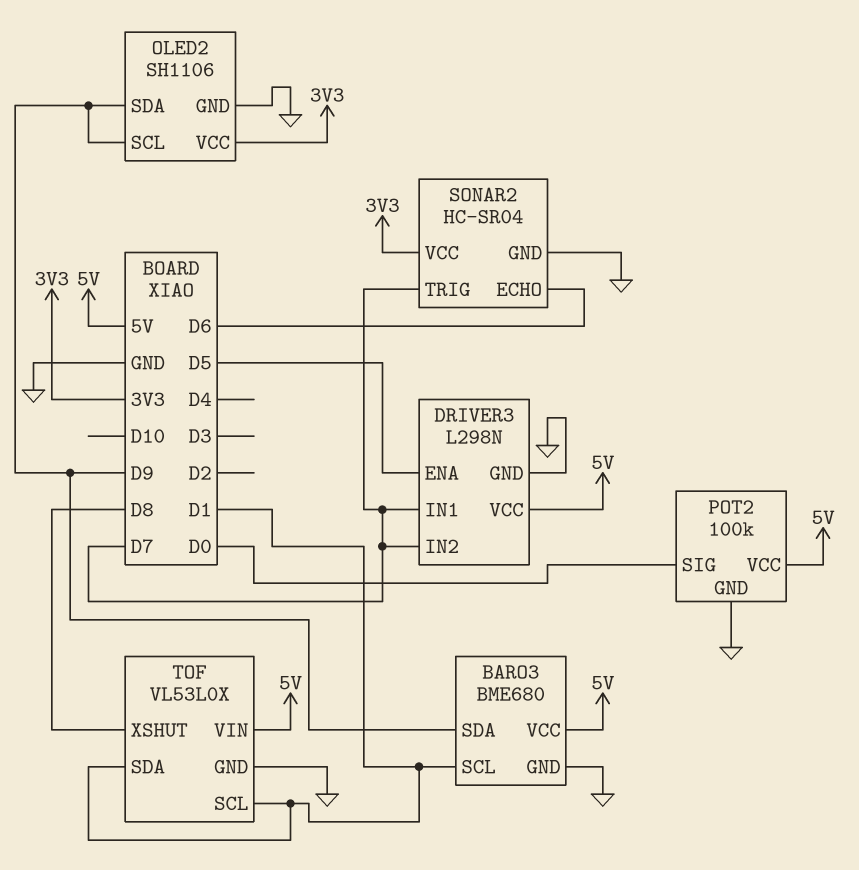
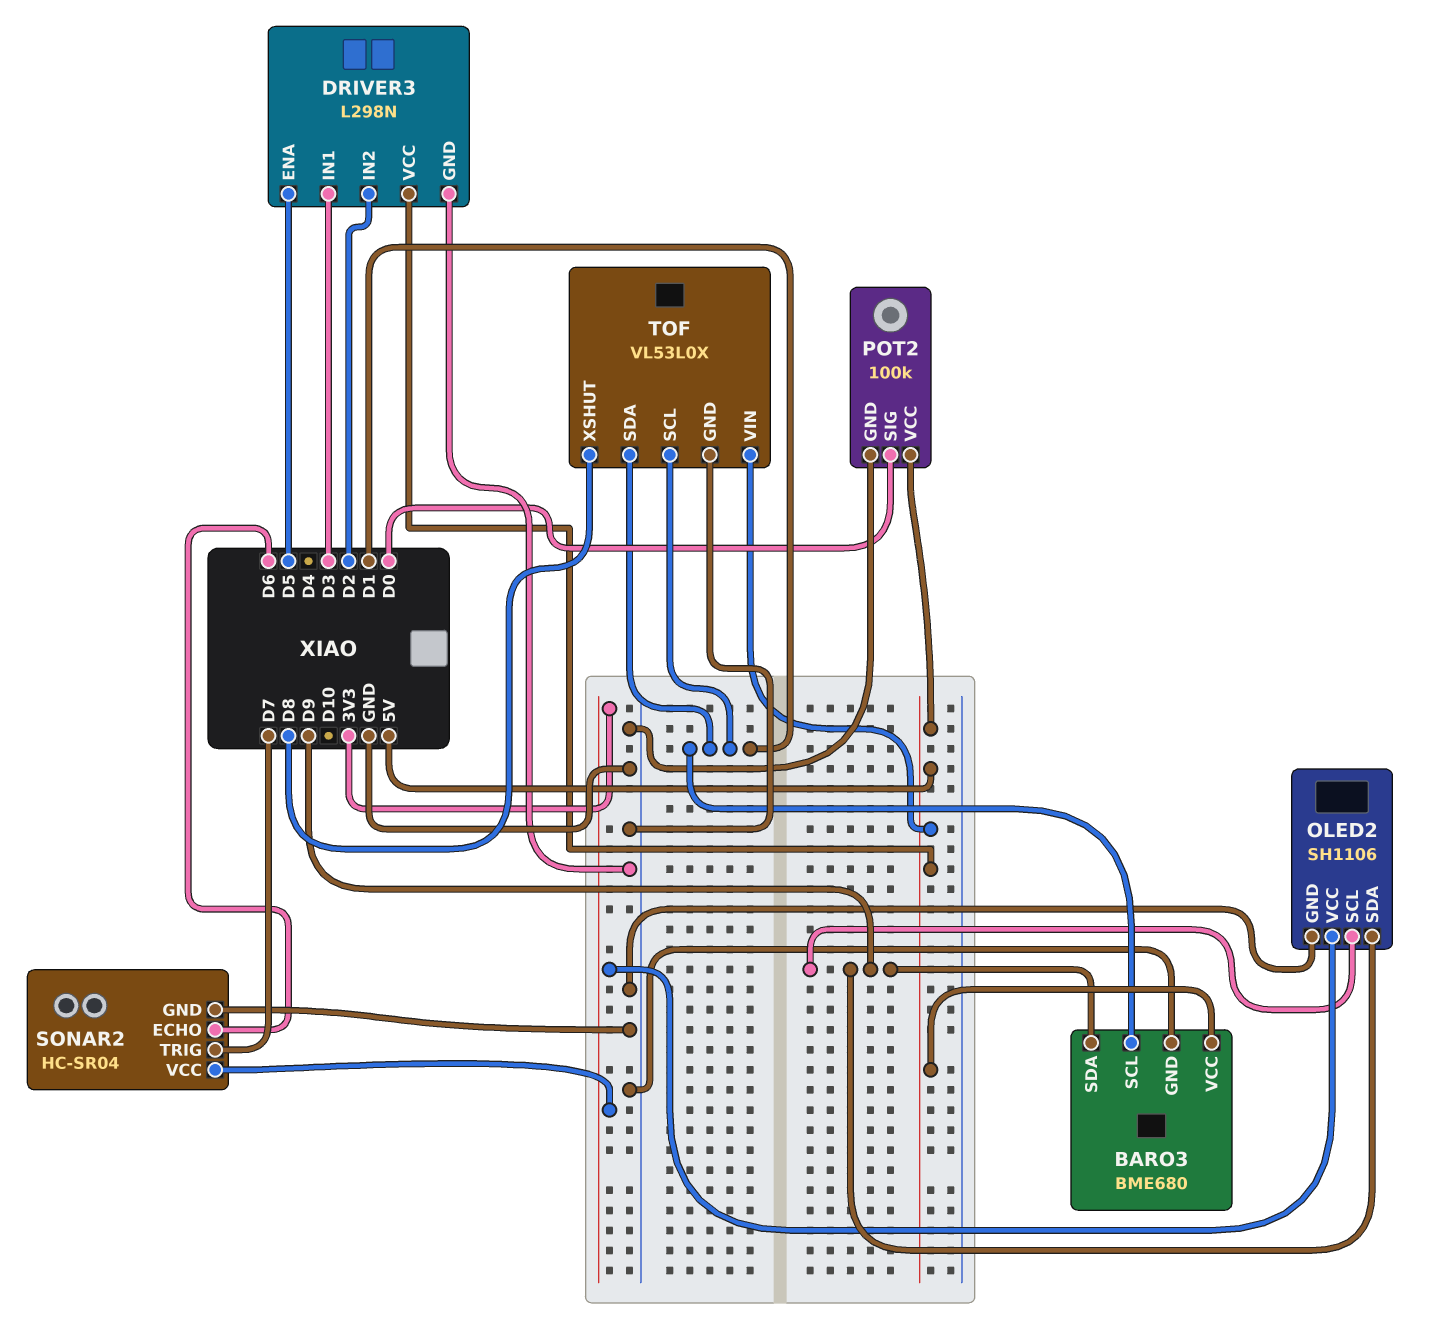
DRIVER3 pin IN1: D7 -> D3
DRIVER3 pin IN2: D7 -> D2

